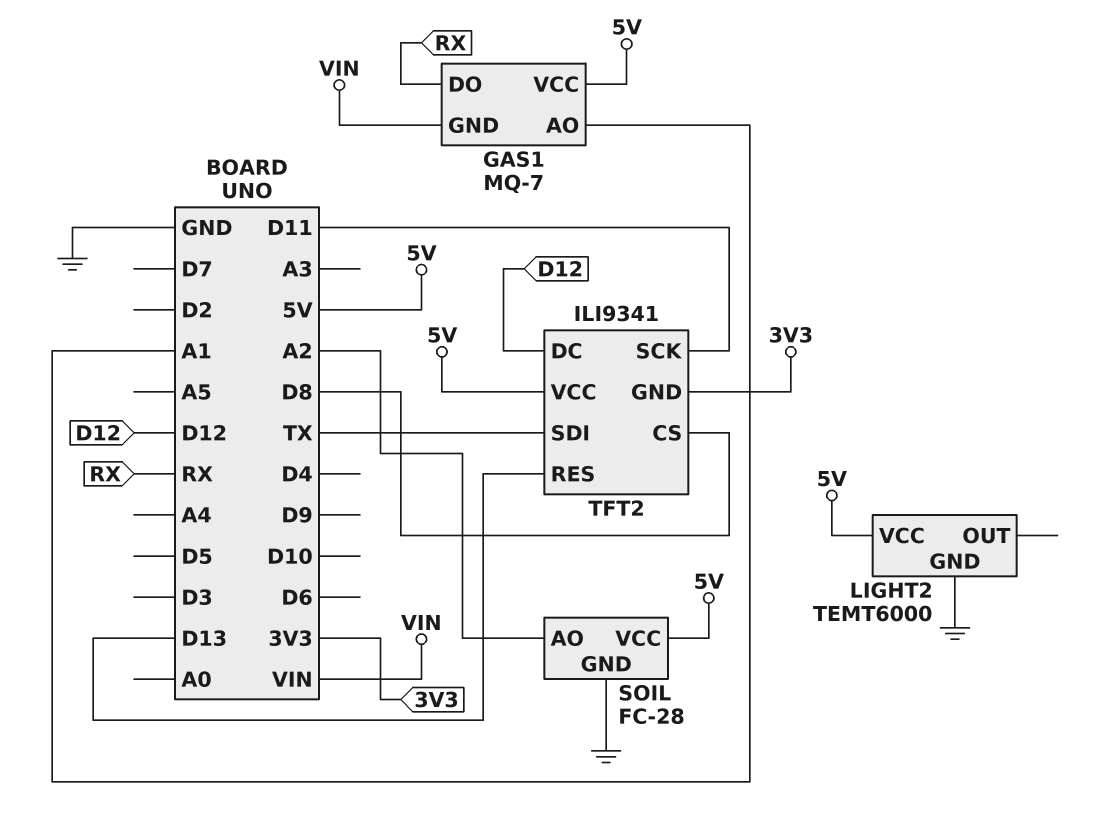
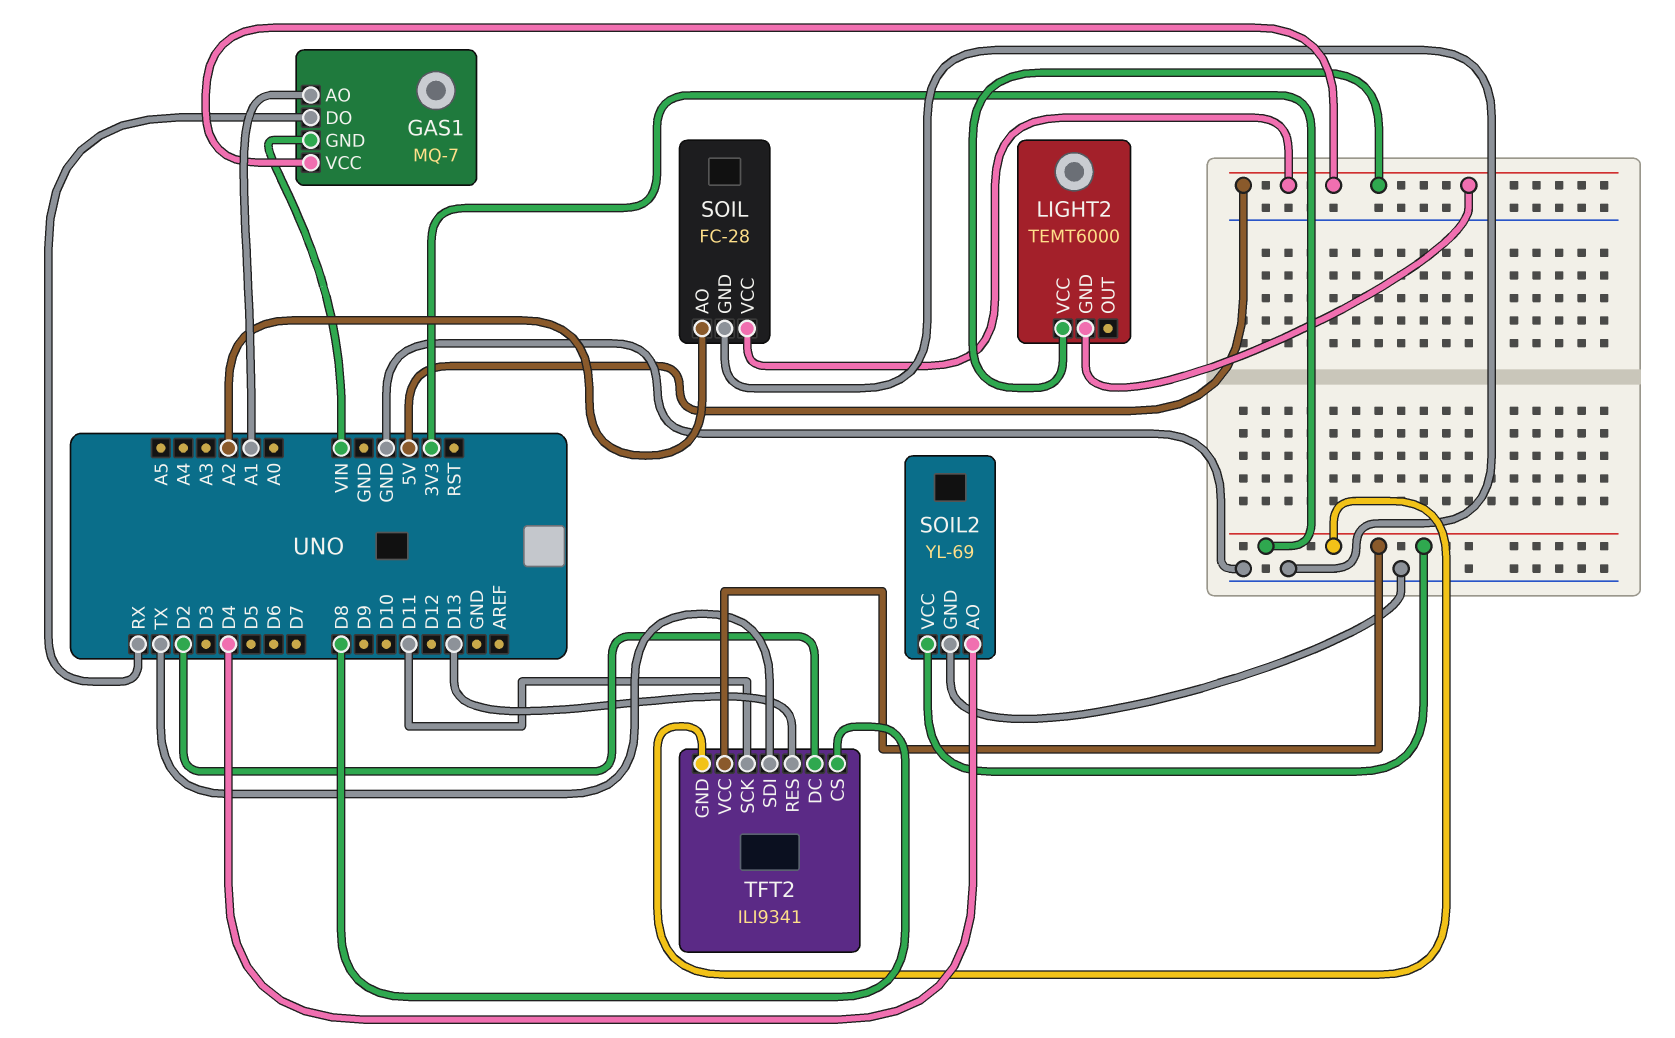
LIGHT2 pin GND: GND -> 5V
SOIL2: none -> YL-69
SOIL2 pin AO: none -> D4
SOIL2 pin GND: none -> GND
SOIL2 pin VCC: none -> 3V3
TFT2 pin DC: D12 -> D2
TFT2 pin VCC: 5V -> 3V3

